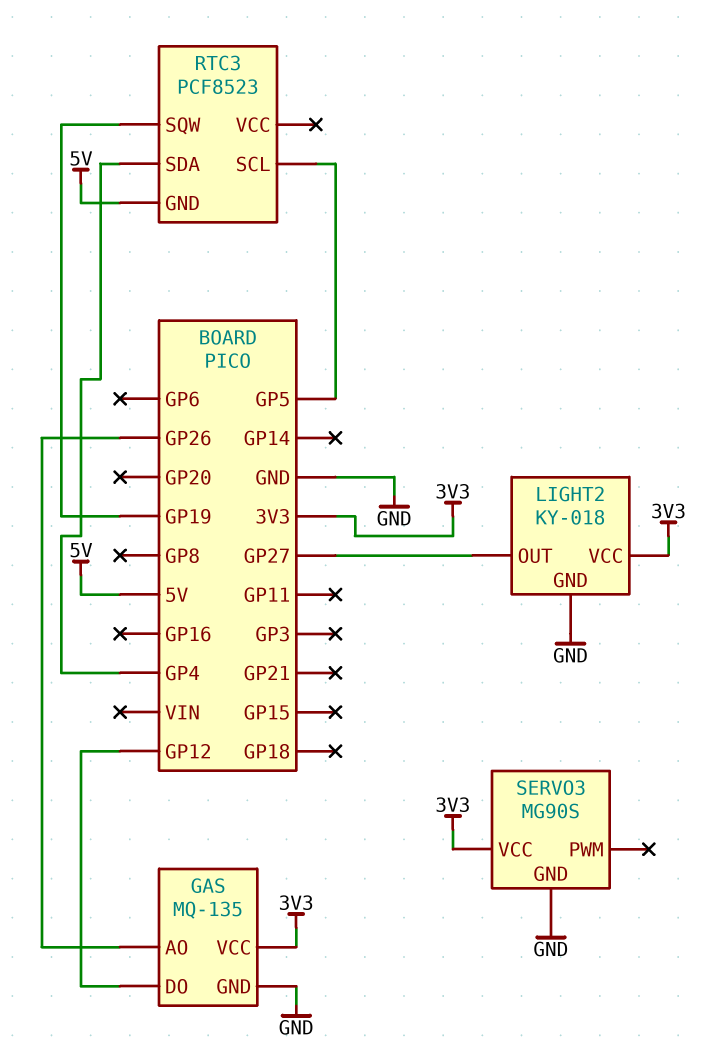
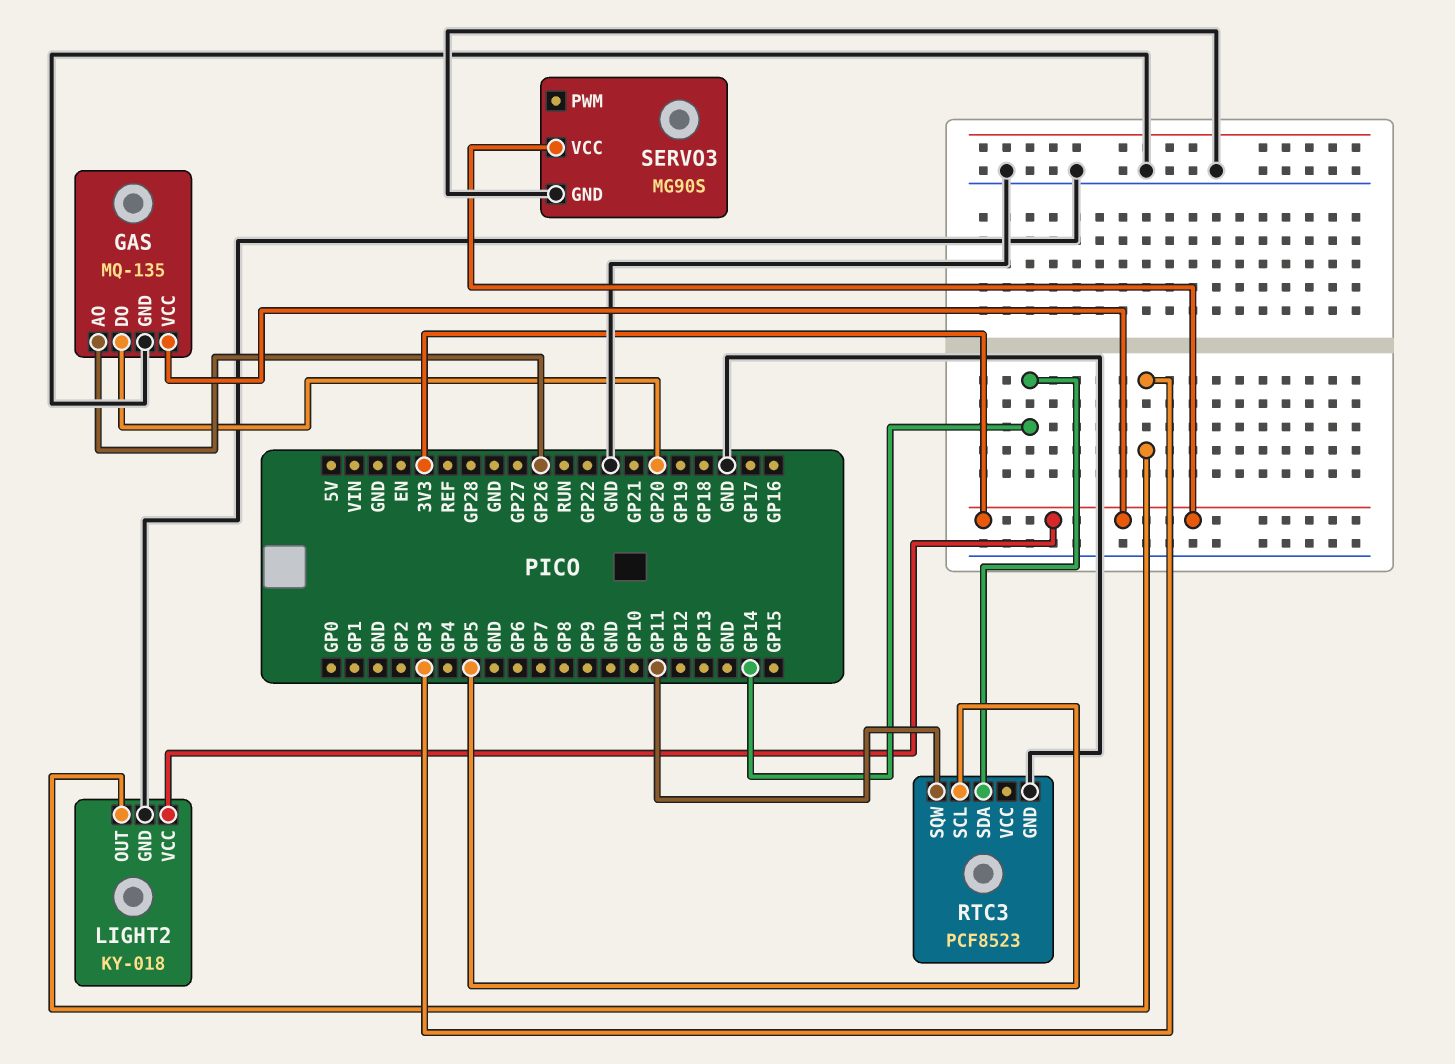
GAS pin DO: GP12 -> GP20
LIGHT2 pin OUT: GP27 -> GP3
RTC3 pin GND: 5V -> GND
RTC3 pin SDA: GP4 -> GP14
RTC3 pin SQW: GP19 -> GP11

